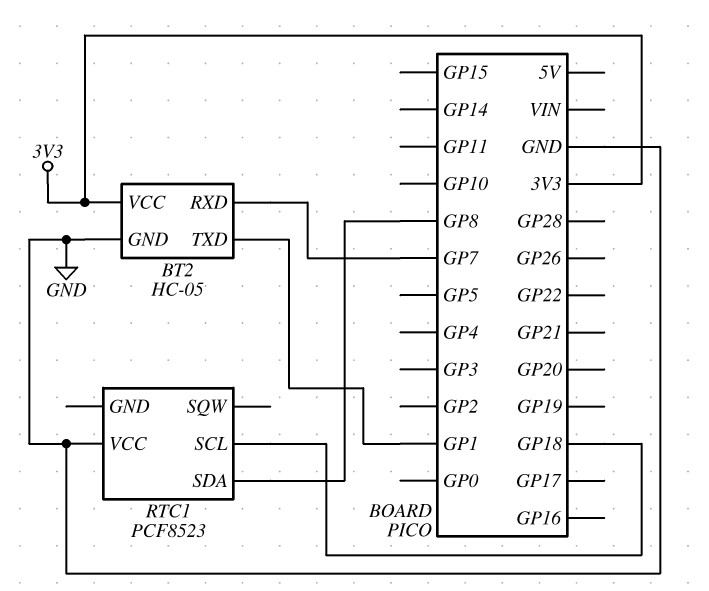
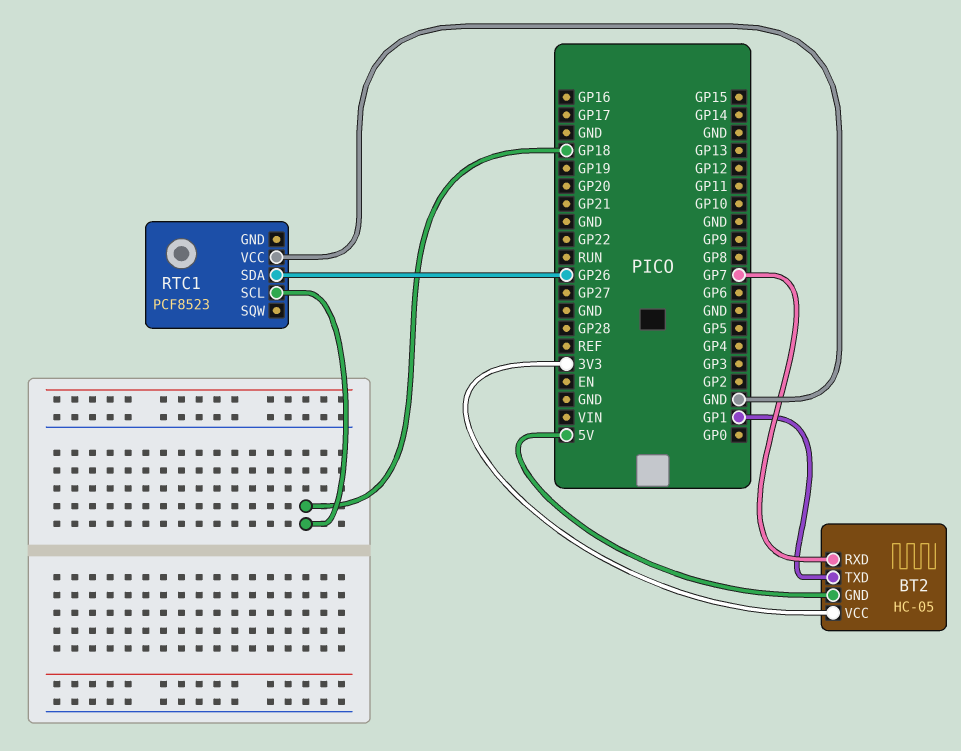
BT2 pin GND: GND -> 5V
RTC1 pin SDA: GP8 -> GP26

